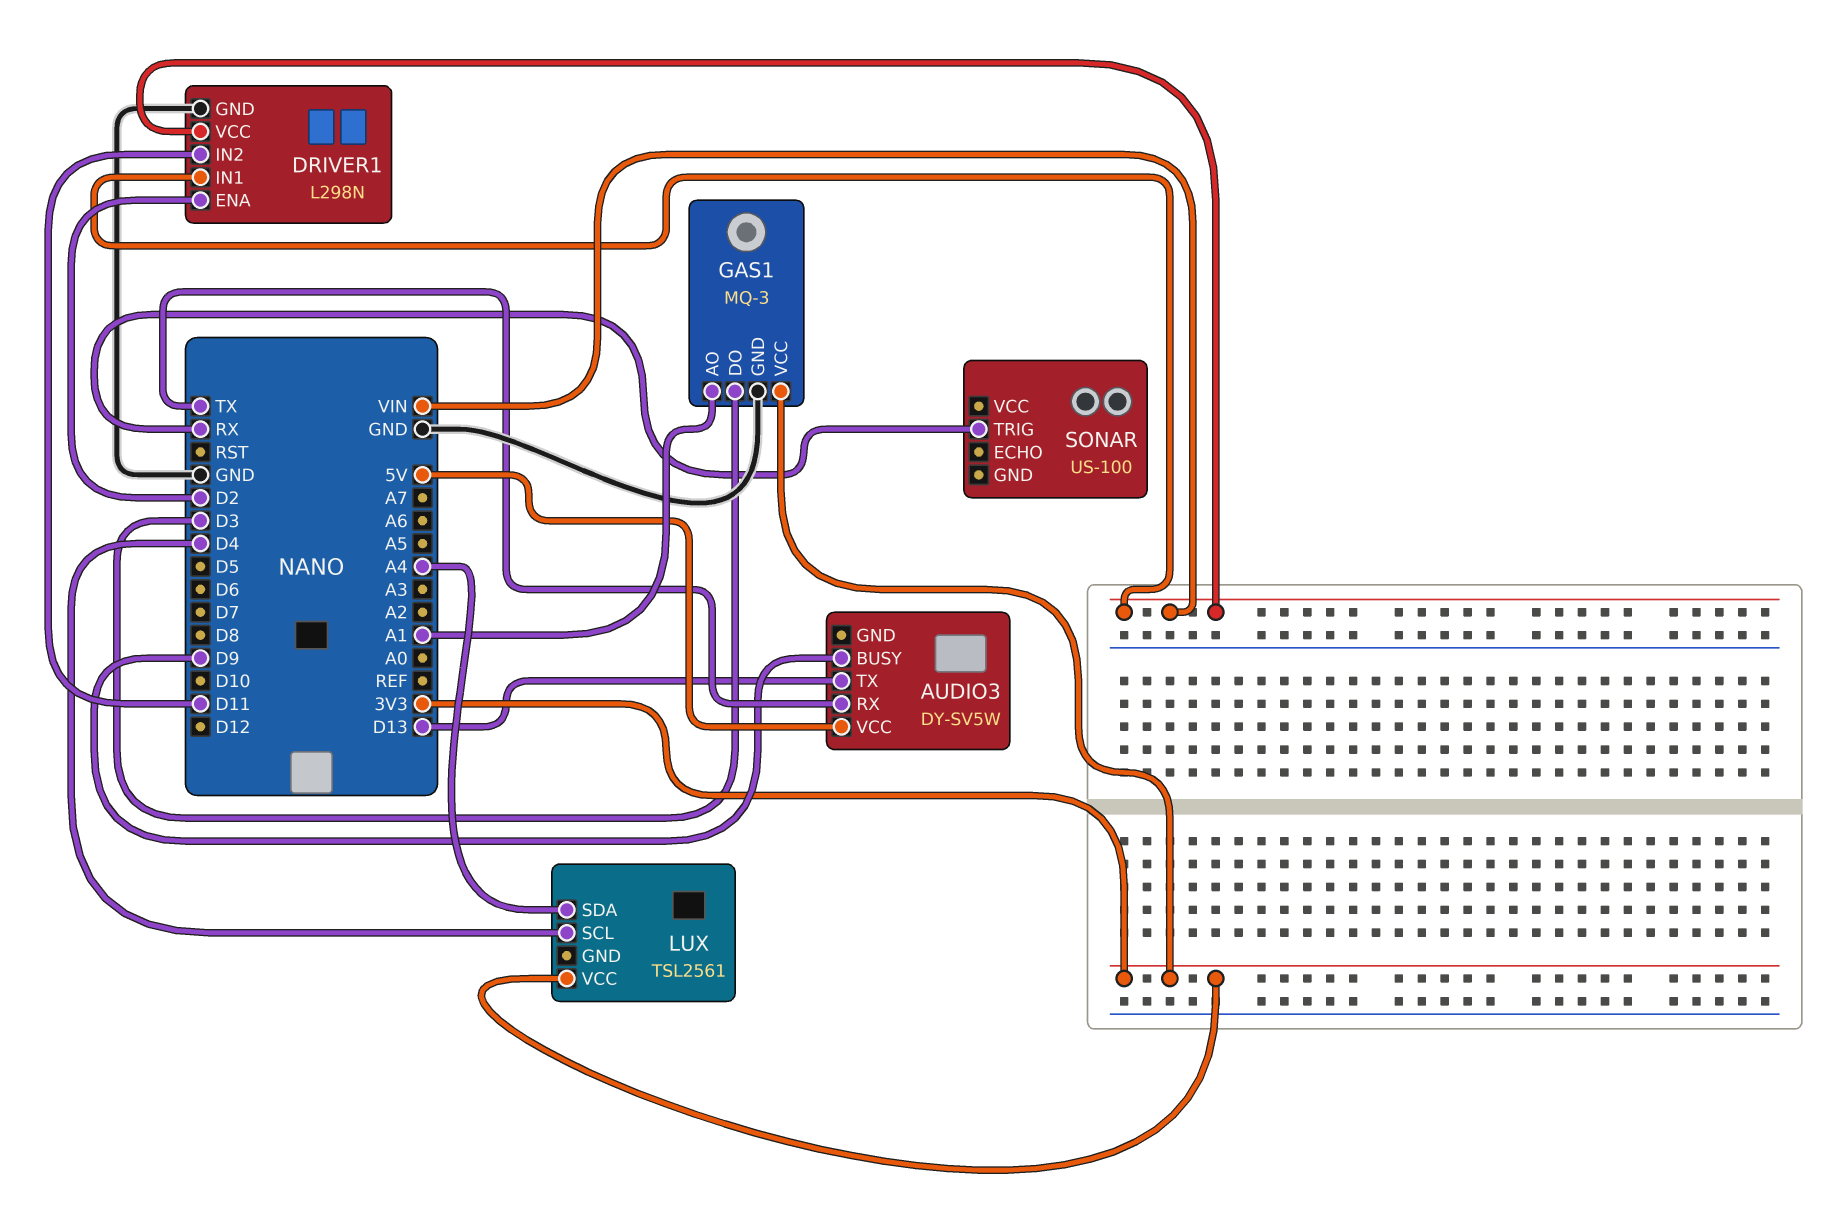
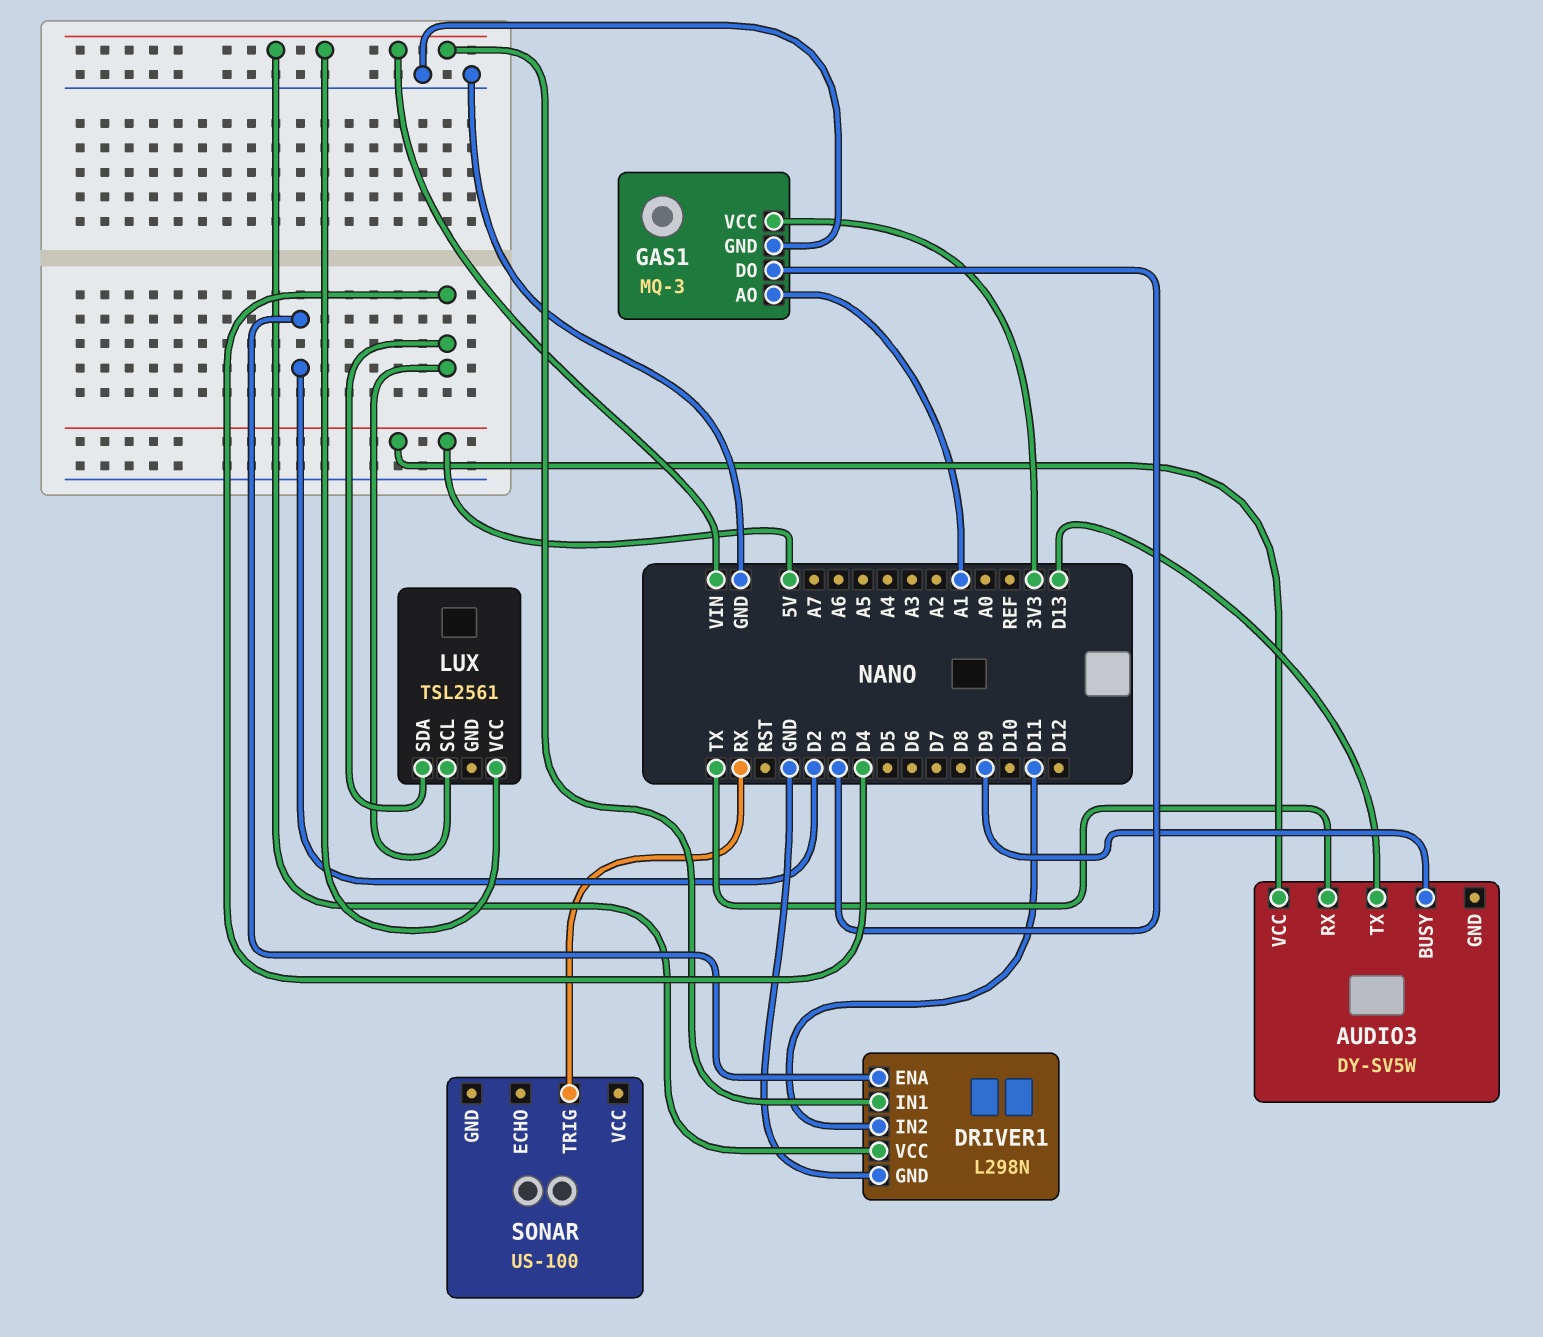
LUX pin SDA: A4 -> D4
LUX pin VCC: 3V3 -> VIN

